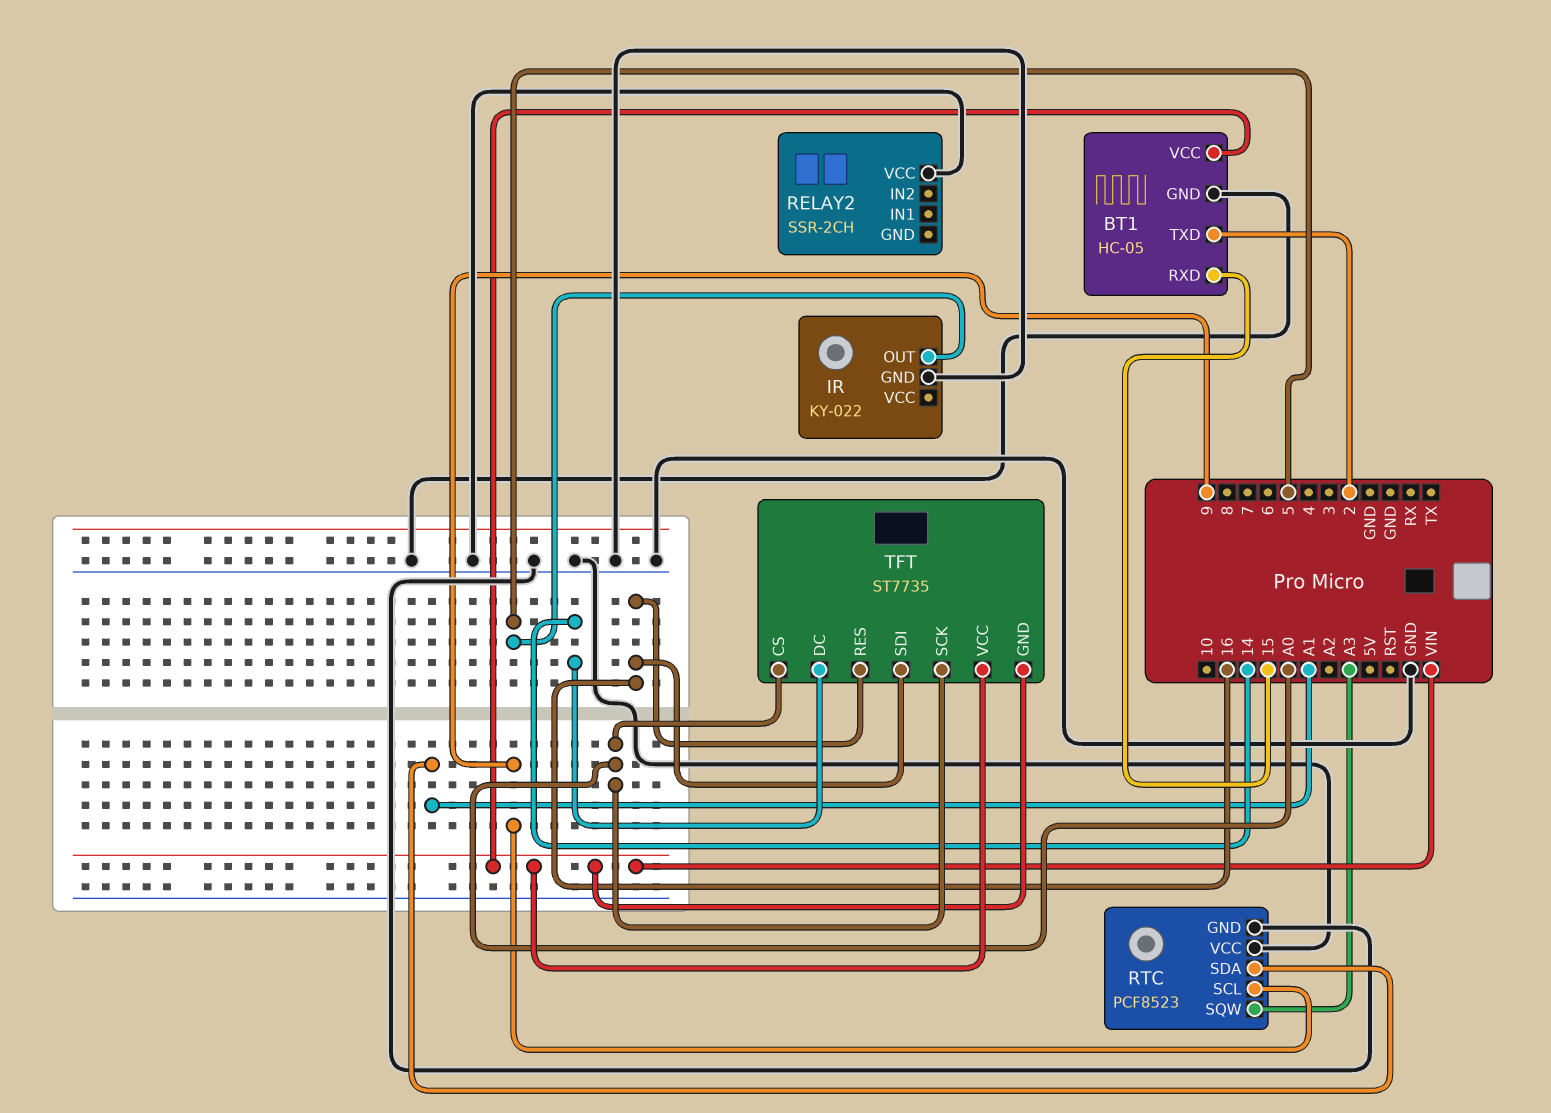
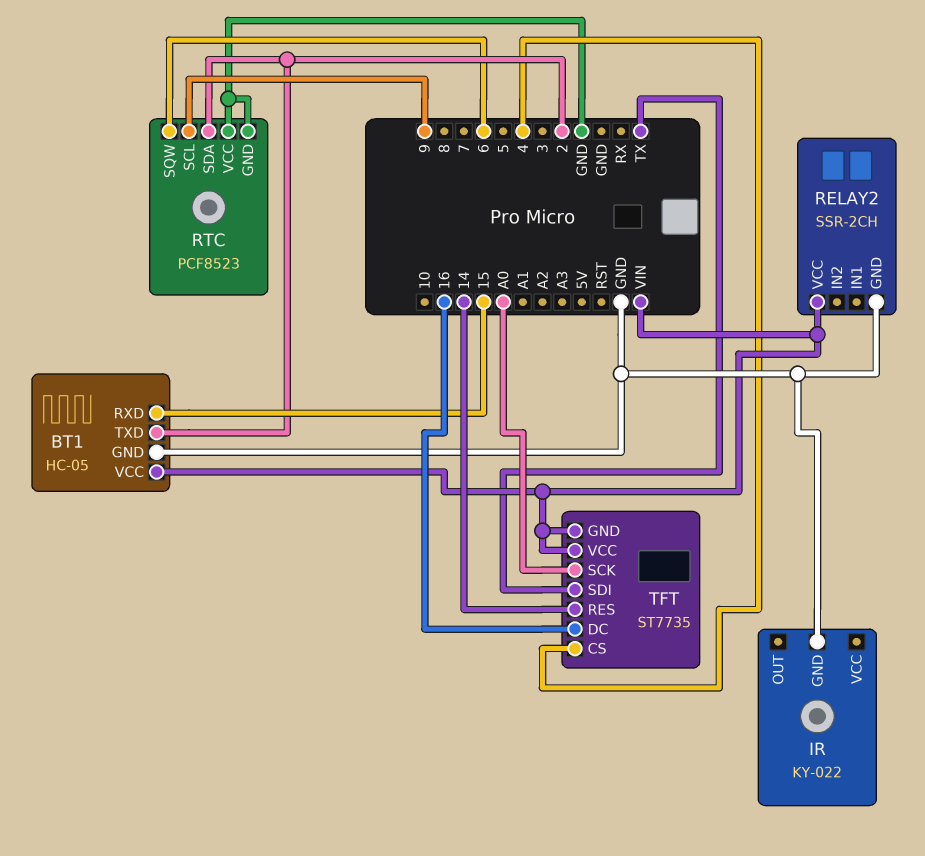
IR pin OUT: 5 -> none
RELAY2 pin GND: none -> GND
RELAY2 pin VCC: GND -> VIN
RTC pin SDA: A1 -> 2
RTC pin SQW: A3 -> 6
TFT pin CS: A0 -> 4
TFT pin DC: 14 -> 16
TFT pin RES: 16 -> 14
TFT pin SDI: 16 -> TX

